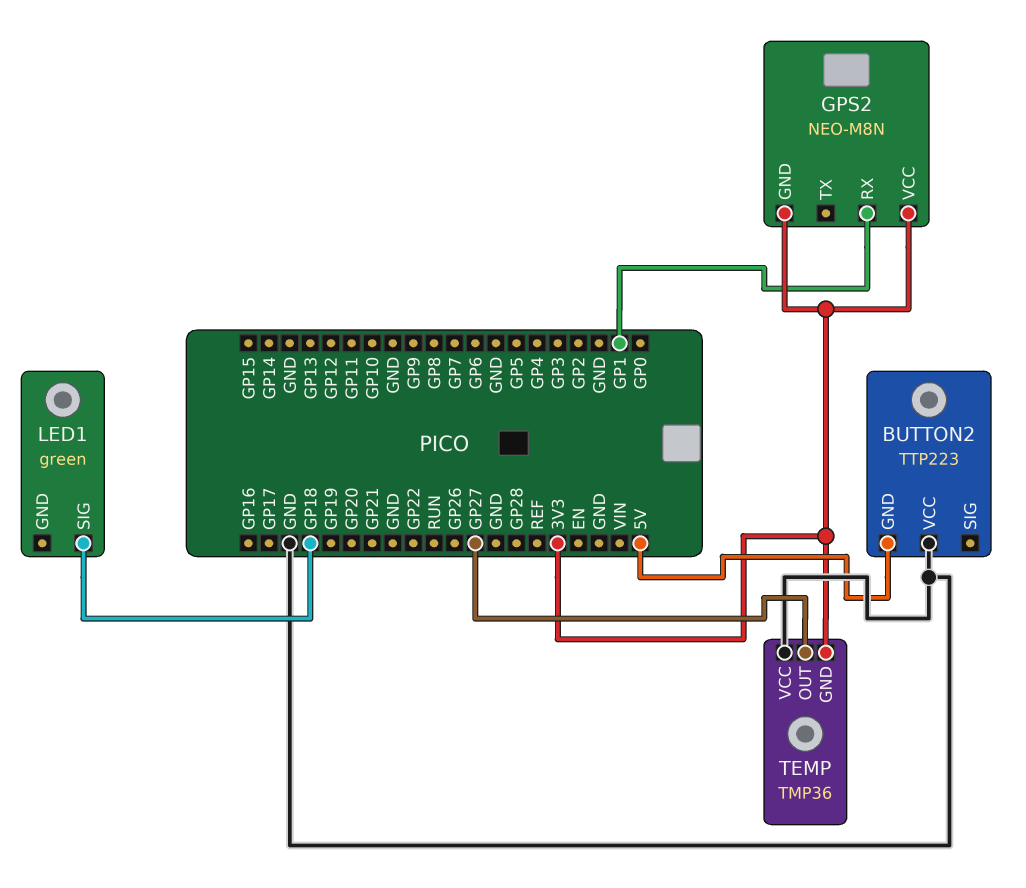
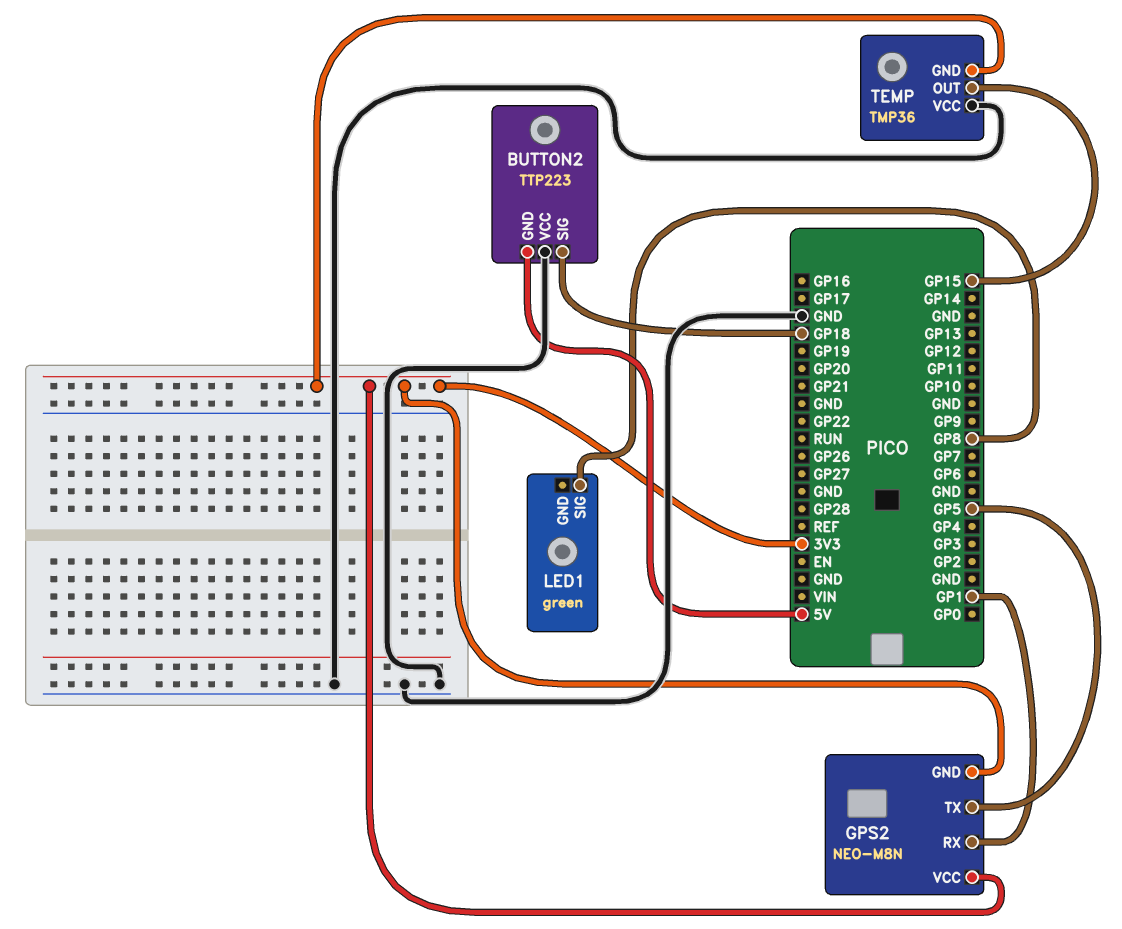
BUTTON2 pin SIG: none -> GP18
GPS2 pin TX: none -> GP5
LED1 pin SIG: GP18 -> GP8
TEMP pin OUT: GP27 -> GP15

